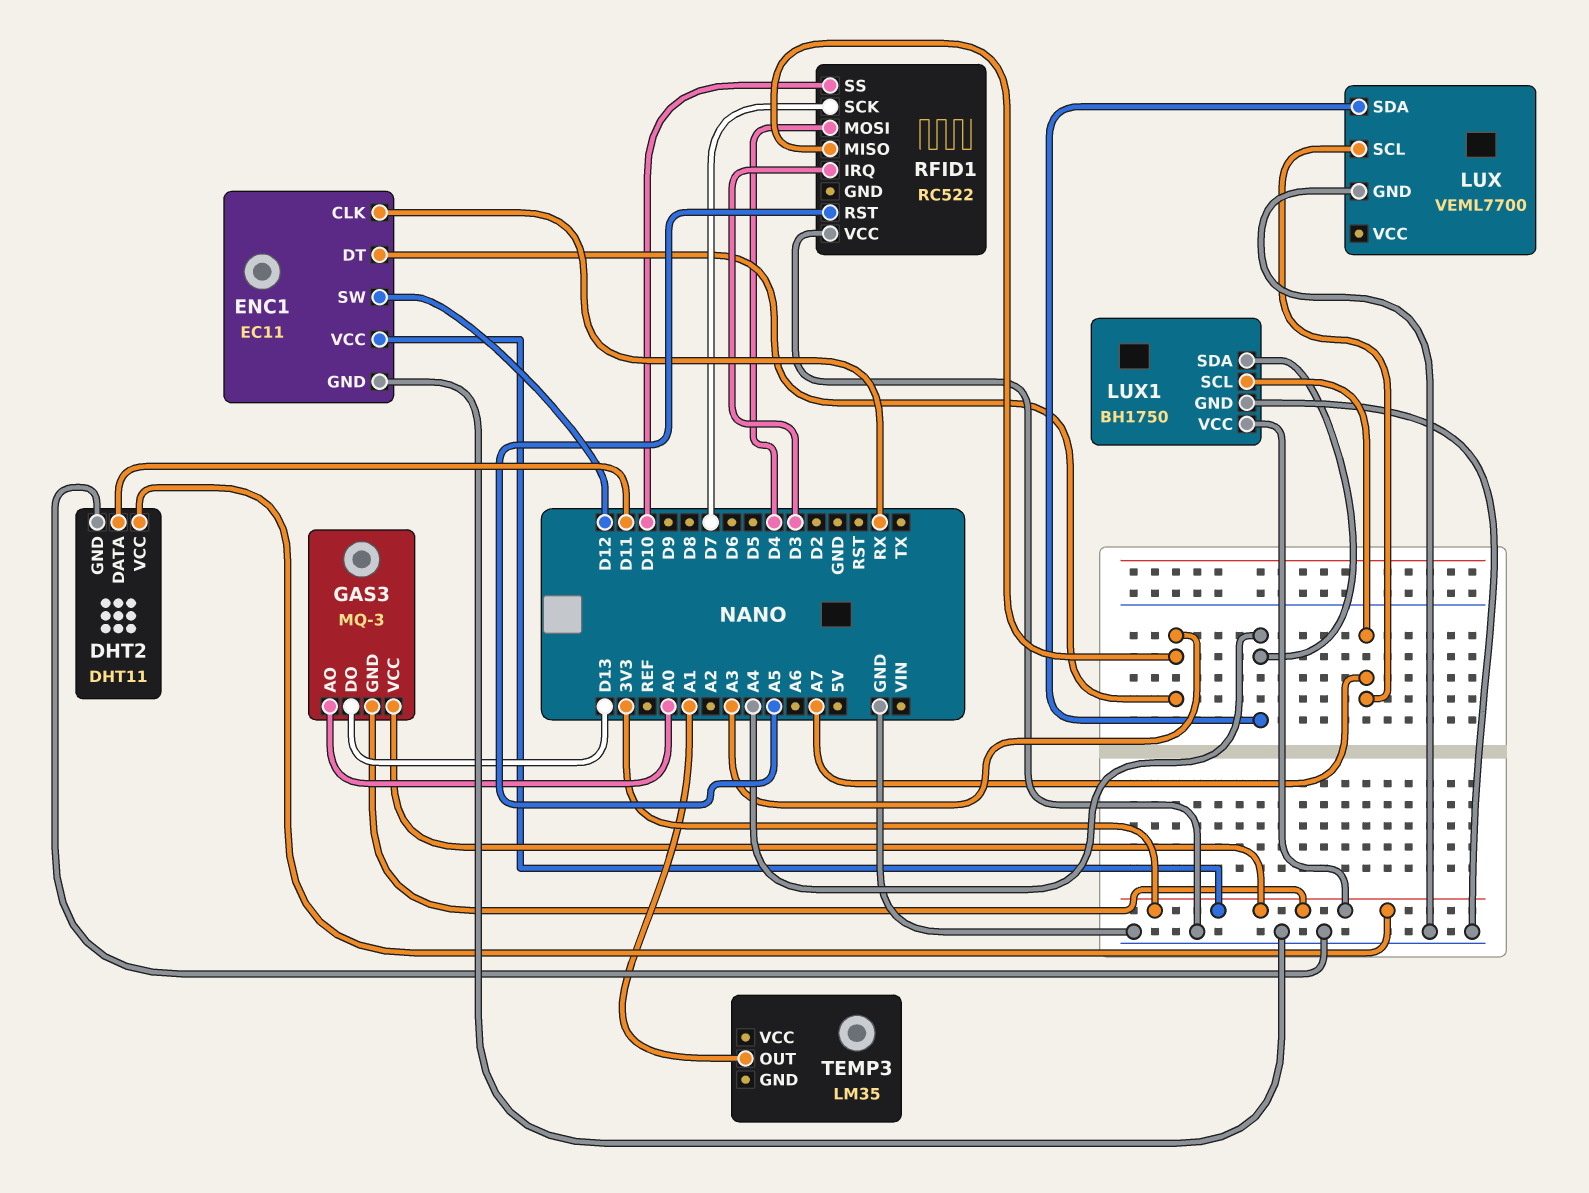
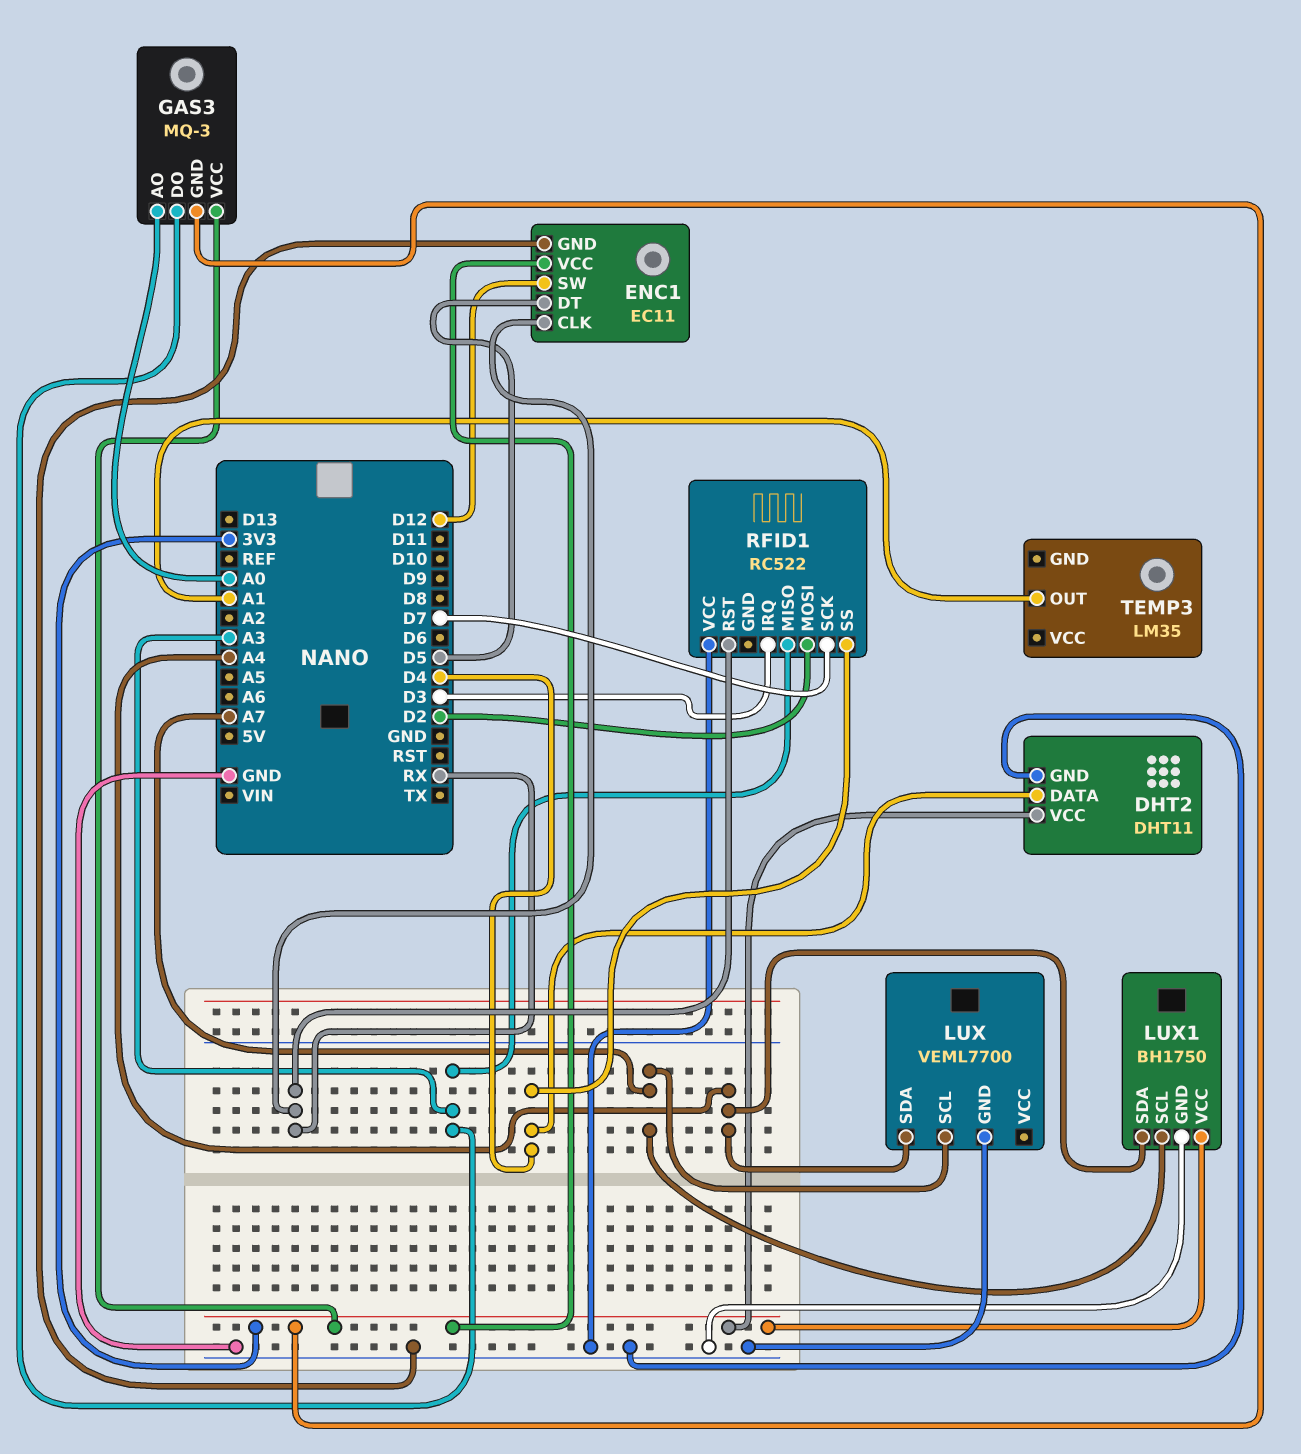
DHT2 pin DATA: D11 -> D4
ENC1 pin DT: A3 -> D5
GAS3 pin DO: D13 -> A3
RFID1 pin MOSI: D4 -> D2
RFID1 pin RST: A5 -> RX
RFID1 pin SS: D10 -> D4

